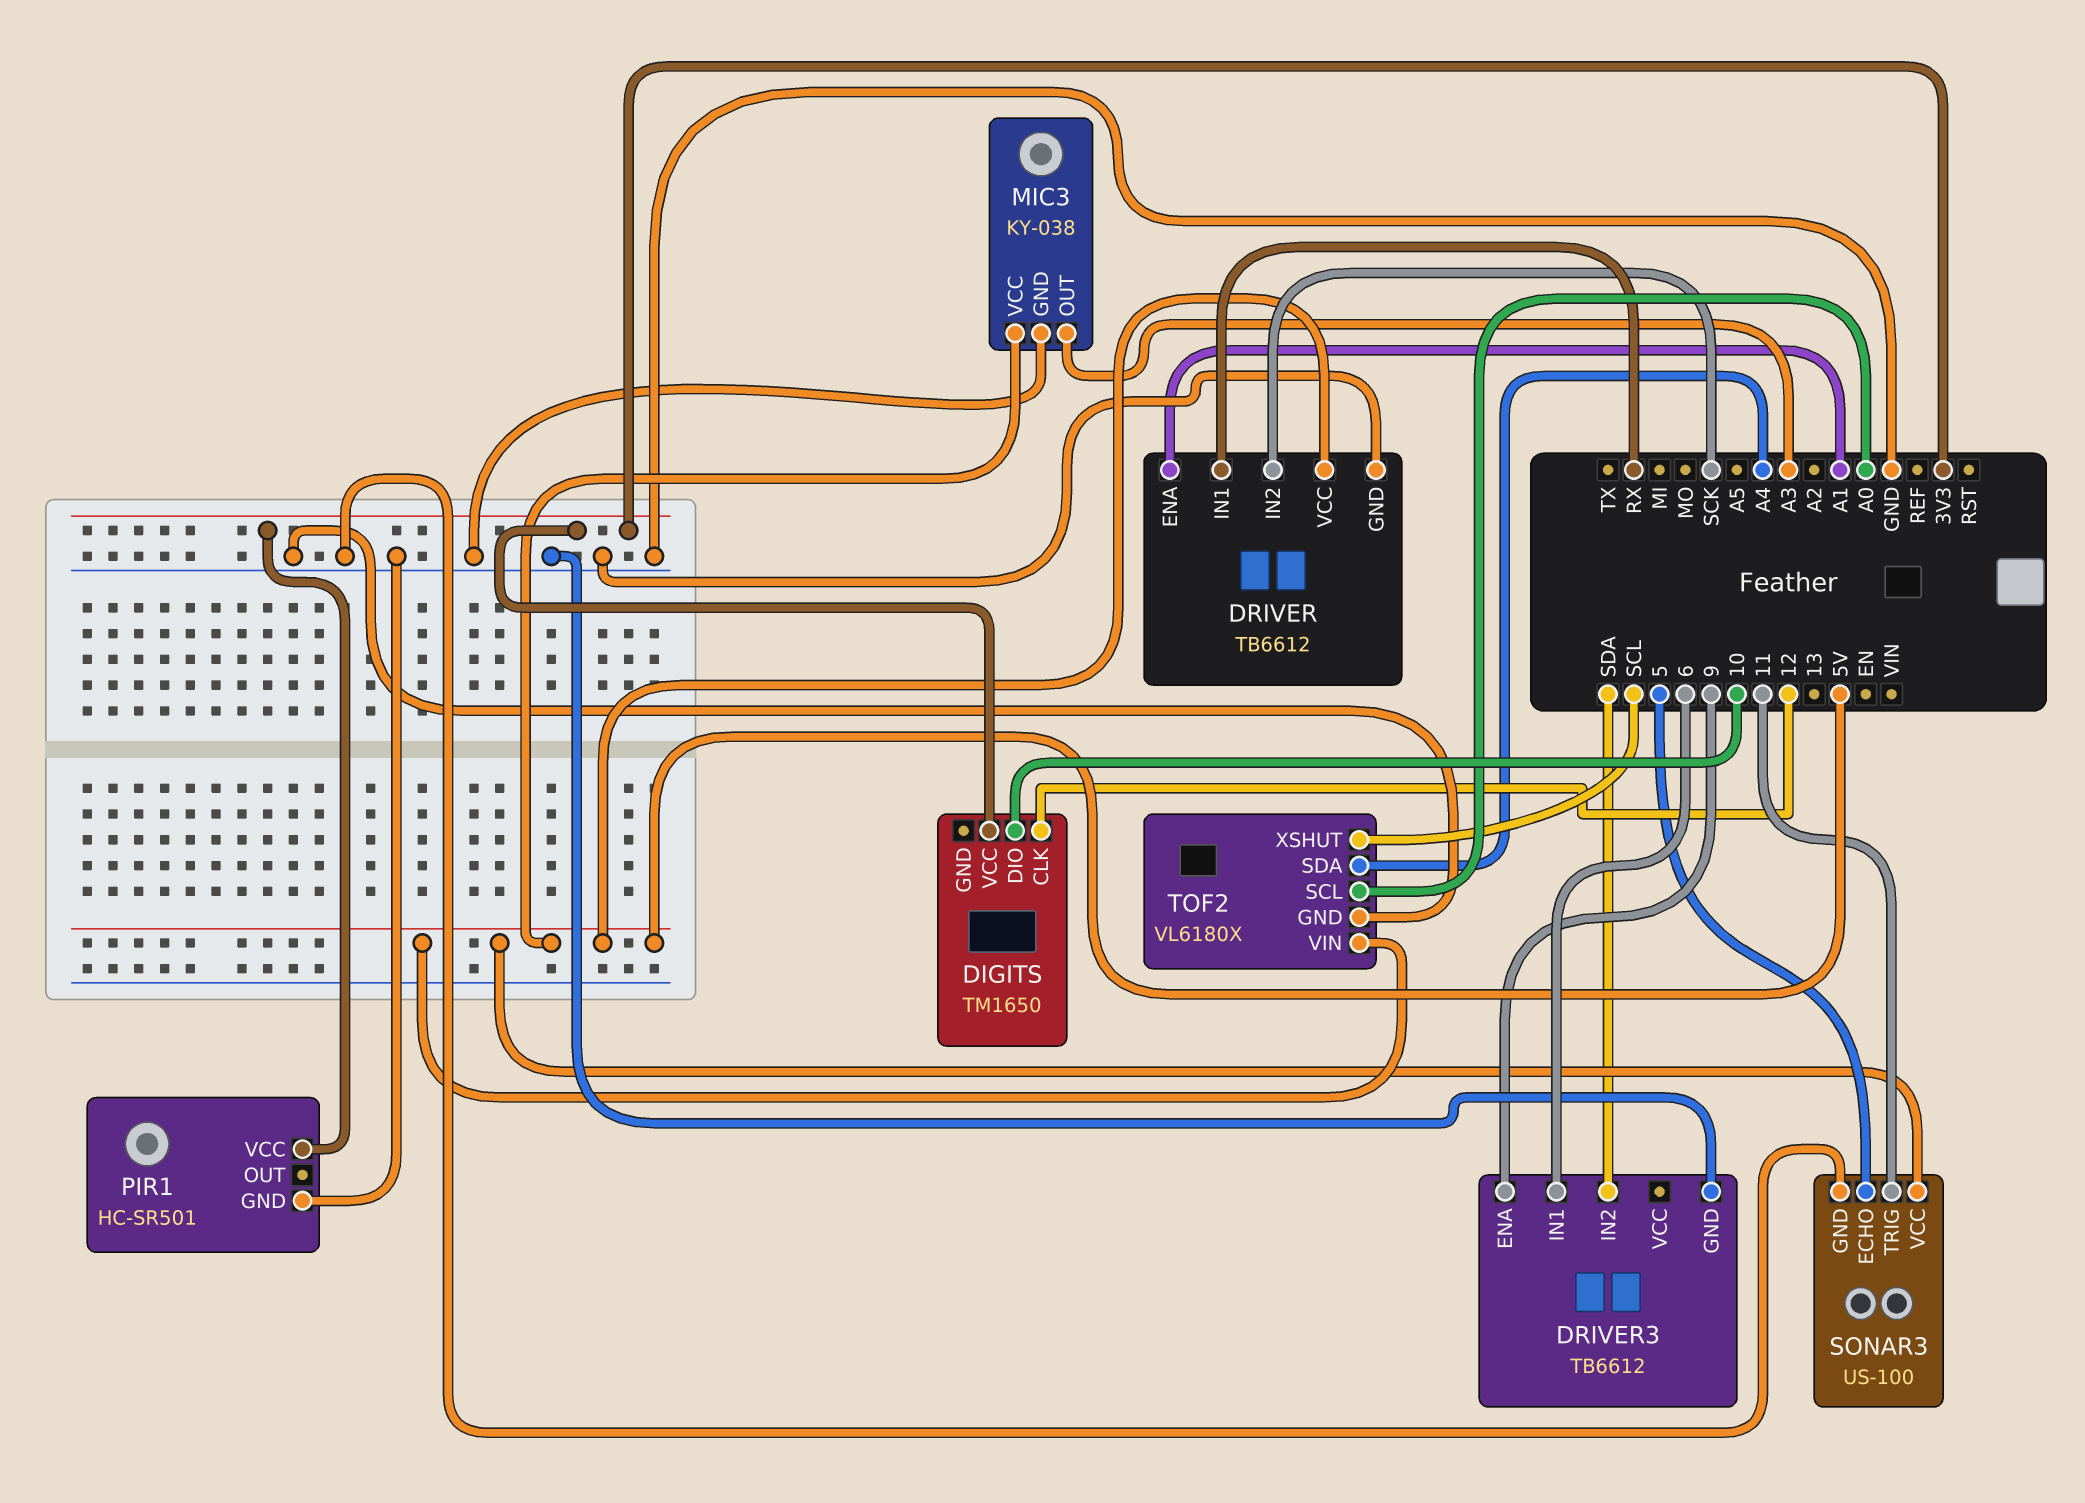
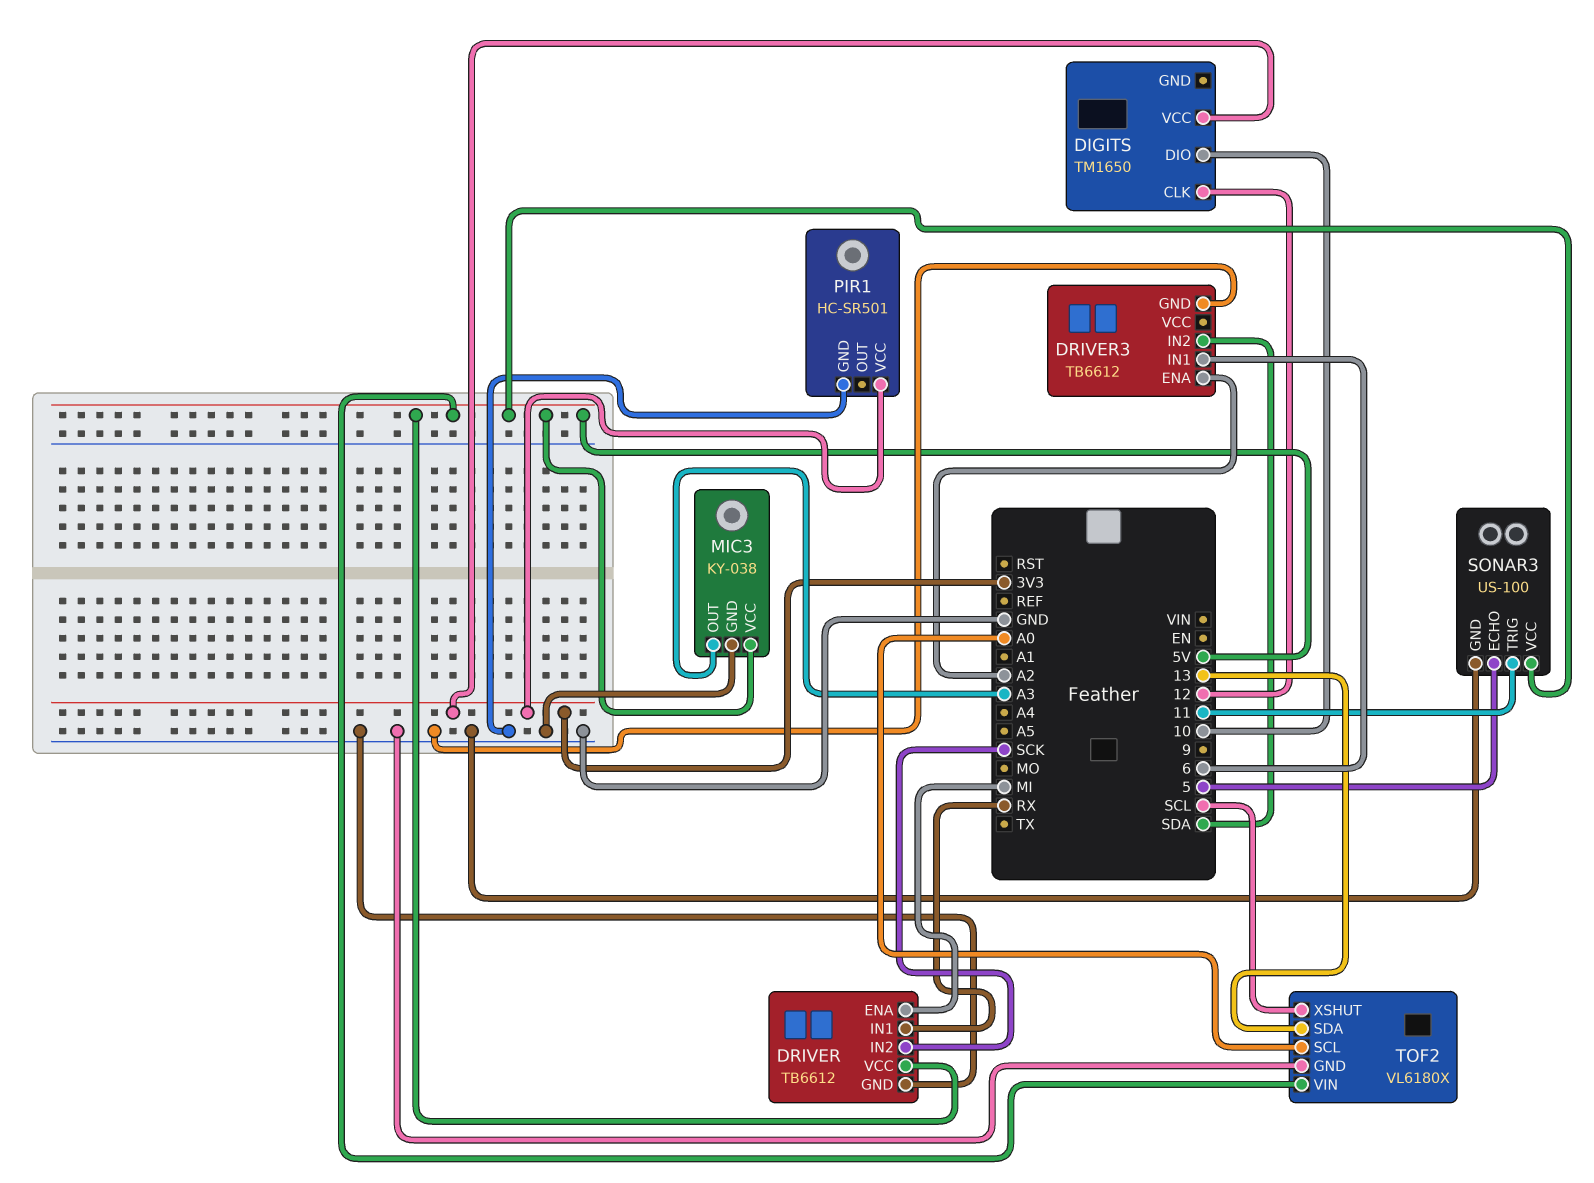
DRIVER pin ENA: A1 -> MI
DRIVER3 pin ENA: 9 -> A2
TOF2 pin SDA: A4 -> 13

